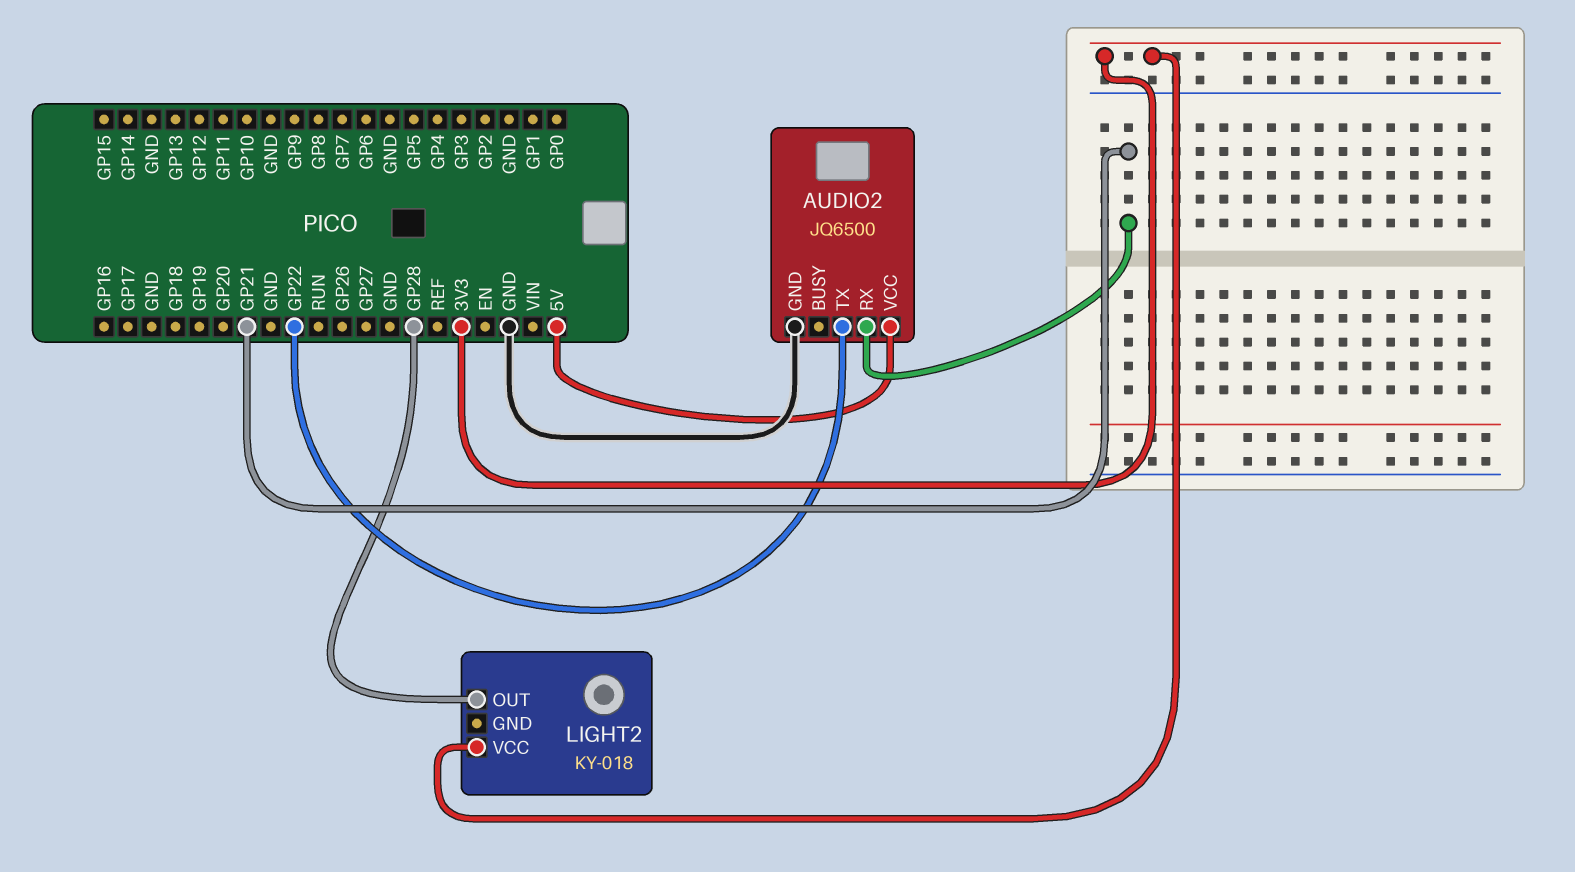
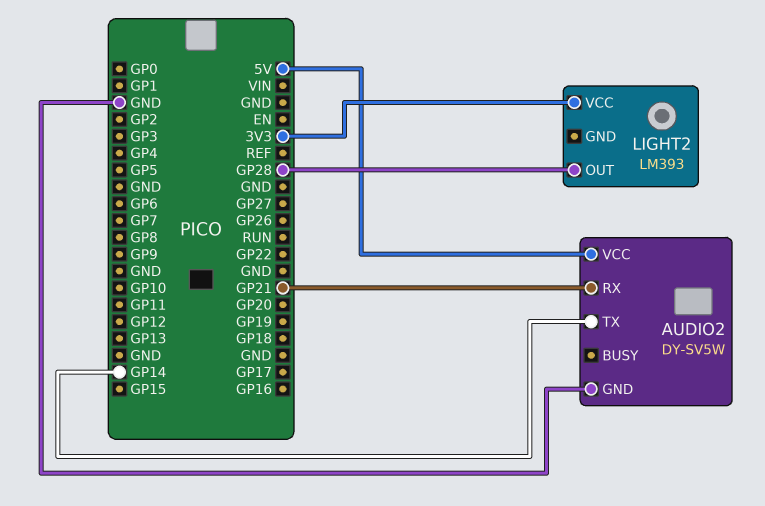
AUDIO2: JQ6500 -> DY-SV5W
AUDIO2 pin TX: GP22 -> GP14
LIGHT2: KY-018 -> LM393

